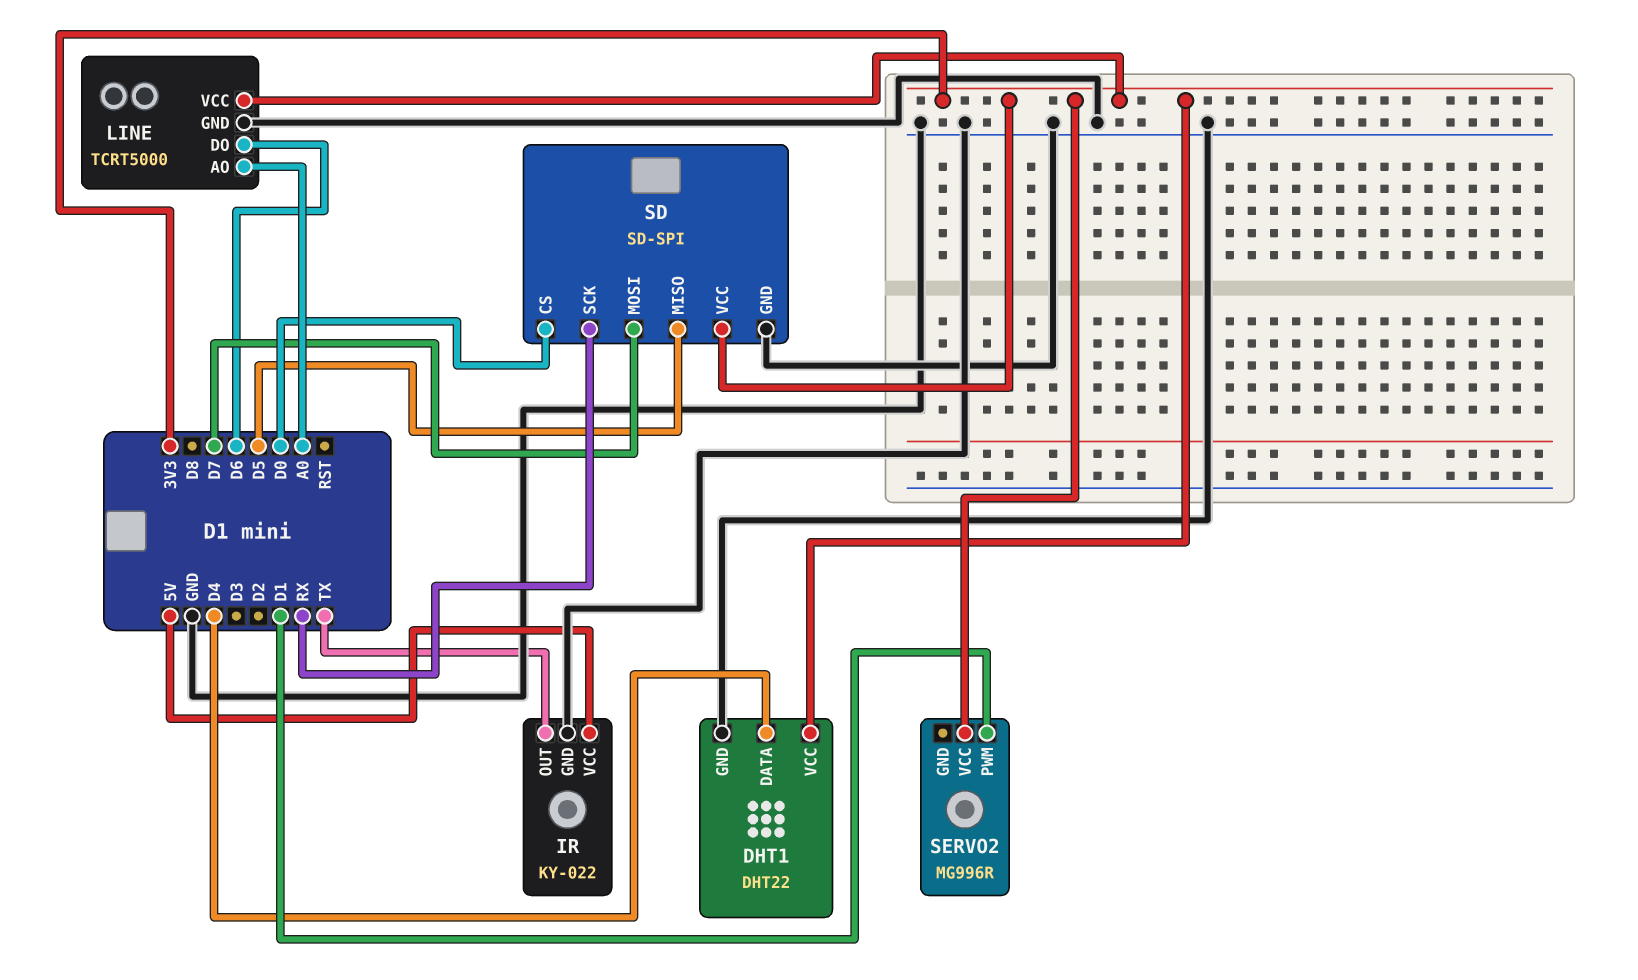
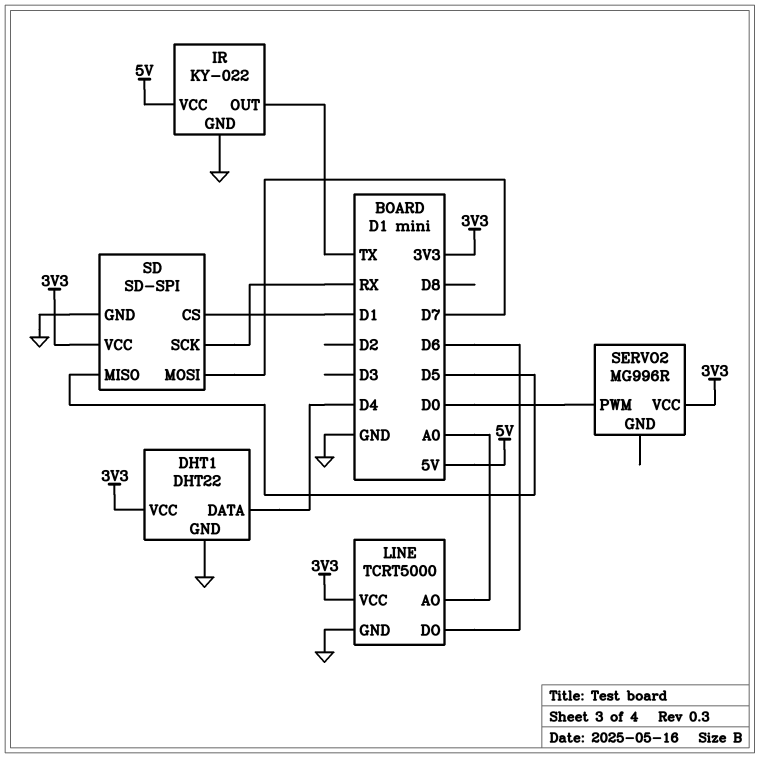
SD pin CS: D0 -> D1
SERVO2 pin PWM: D1 -> D0

